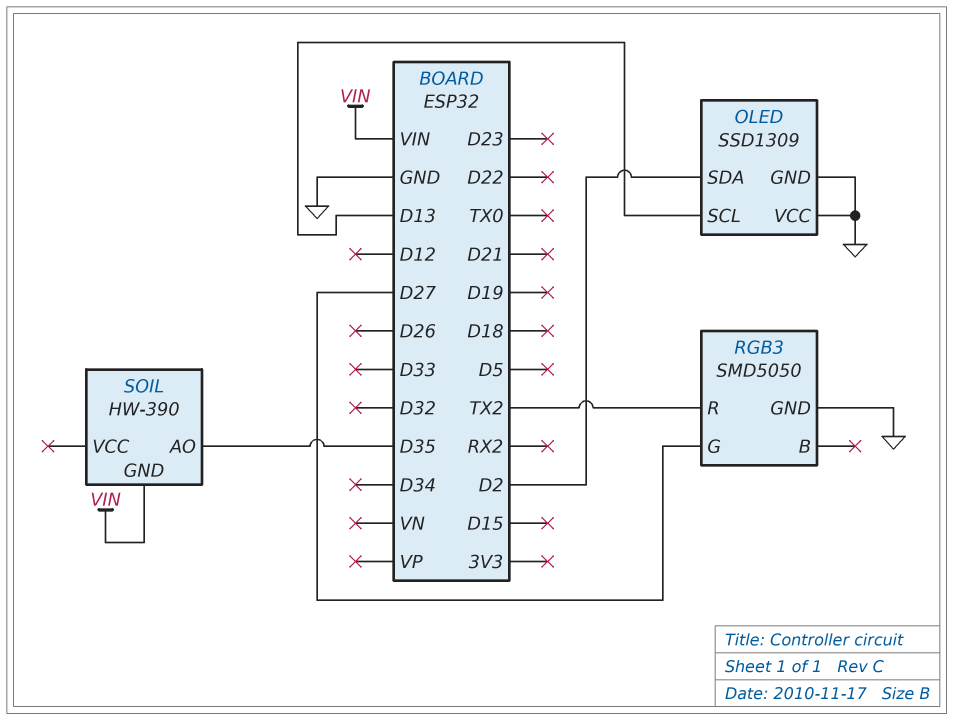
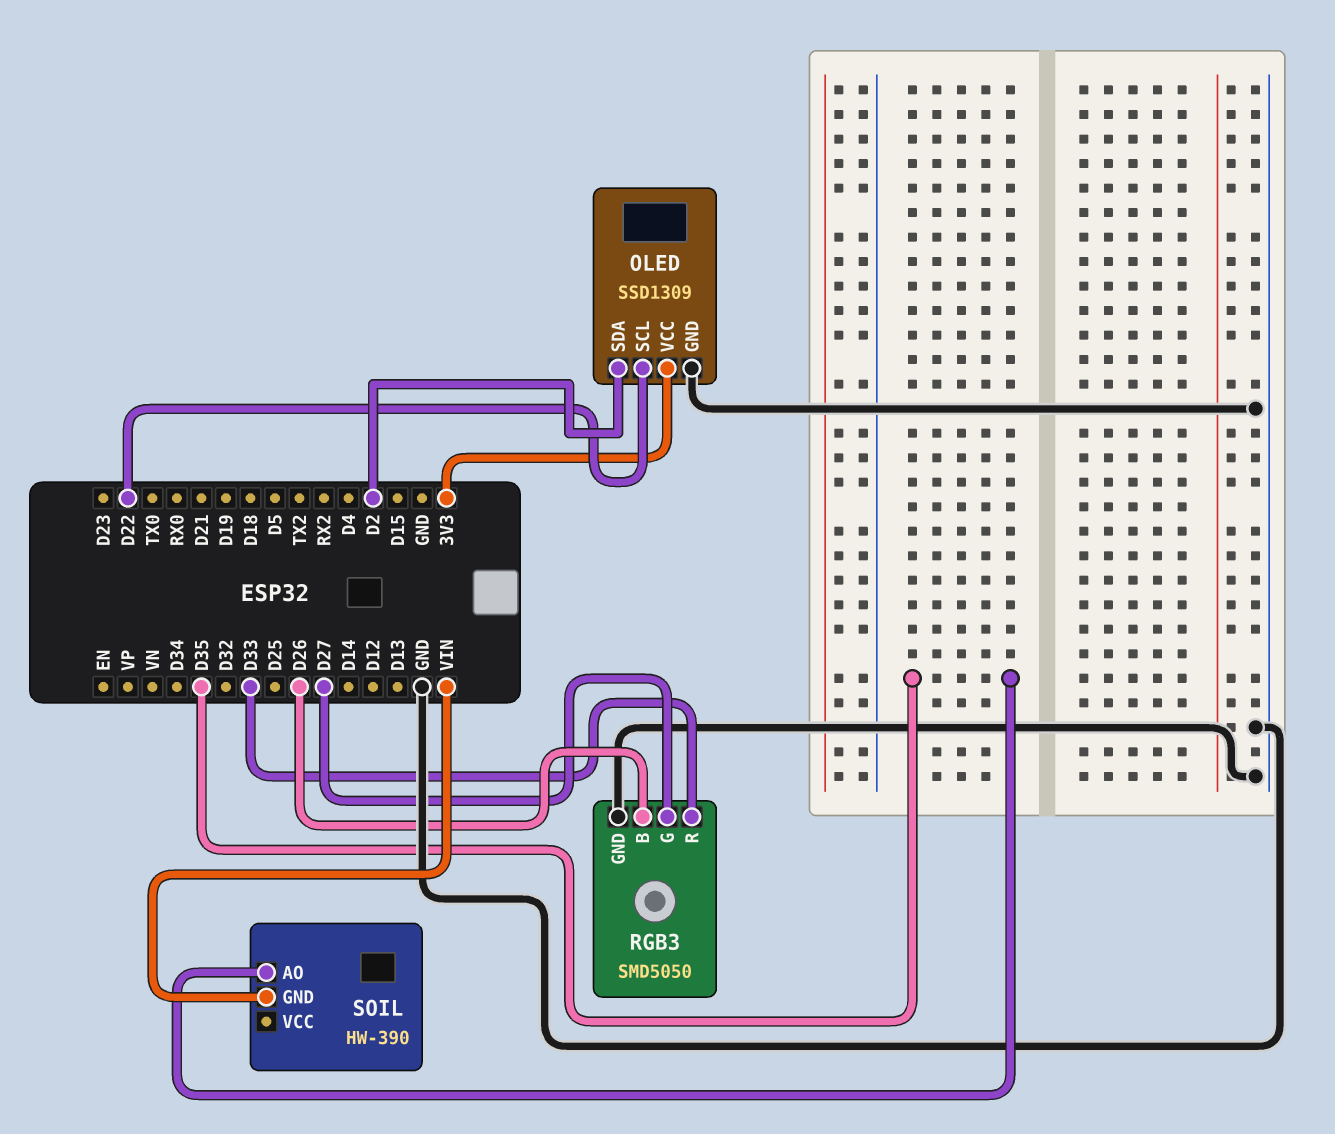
OLED pin SCL: D13 -> D22
OLED pin VCC: GND -> 3V3
RGB3 pin B: none -> D26
RGB3 pin R: TX2 -> D33

